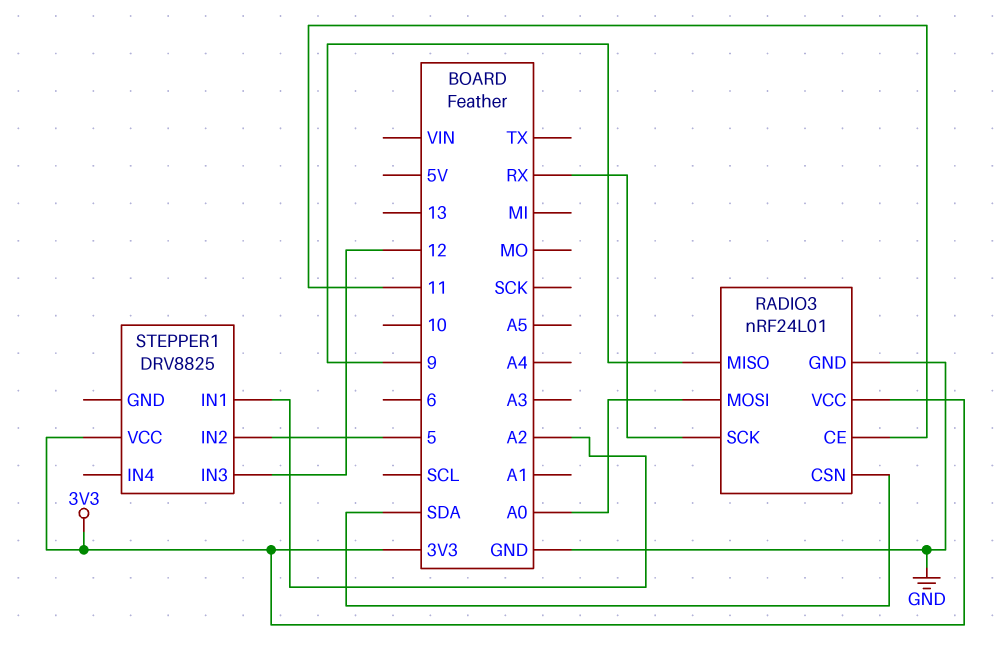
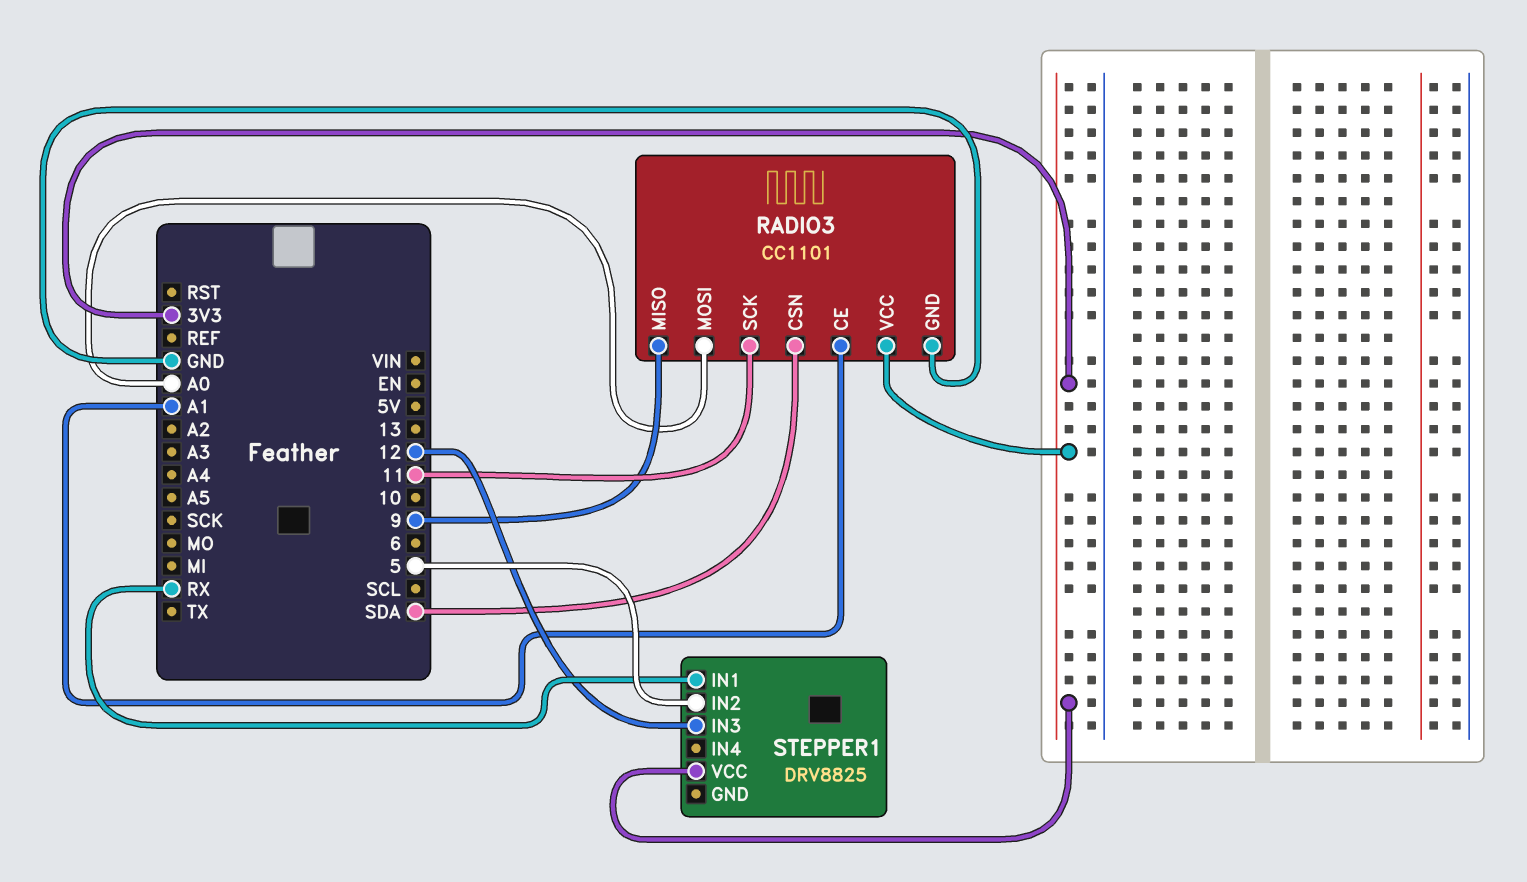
RADIO3: nRF24L01 -> CC1101
RADIO3 pin CE: 11 -> A1
RADIO3 pin SCK: RX -> 11
STEPPER1 pin IN1: A2 -> RX

